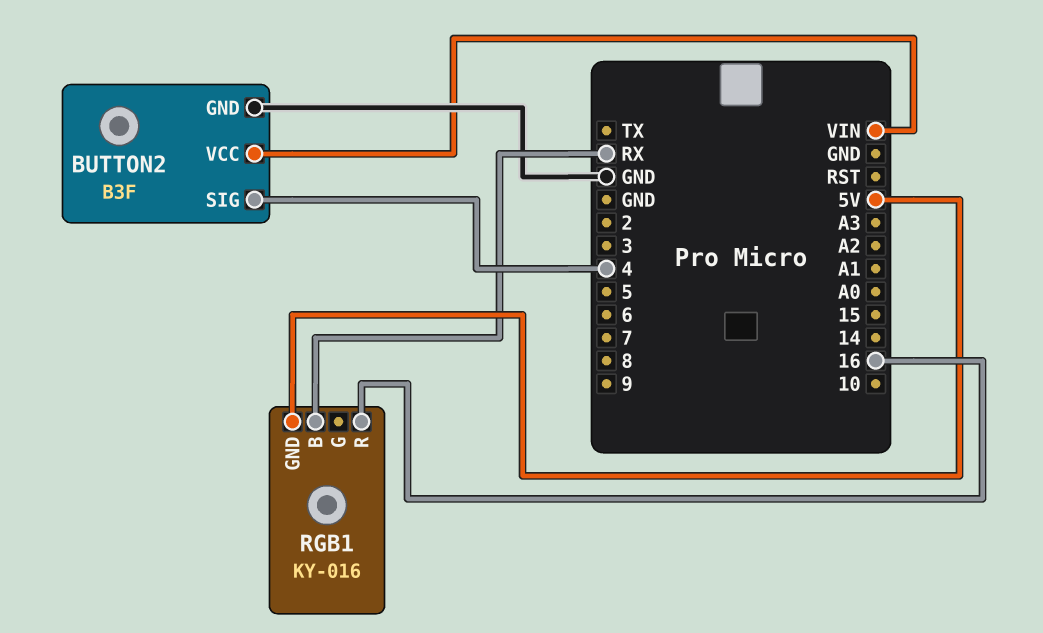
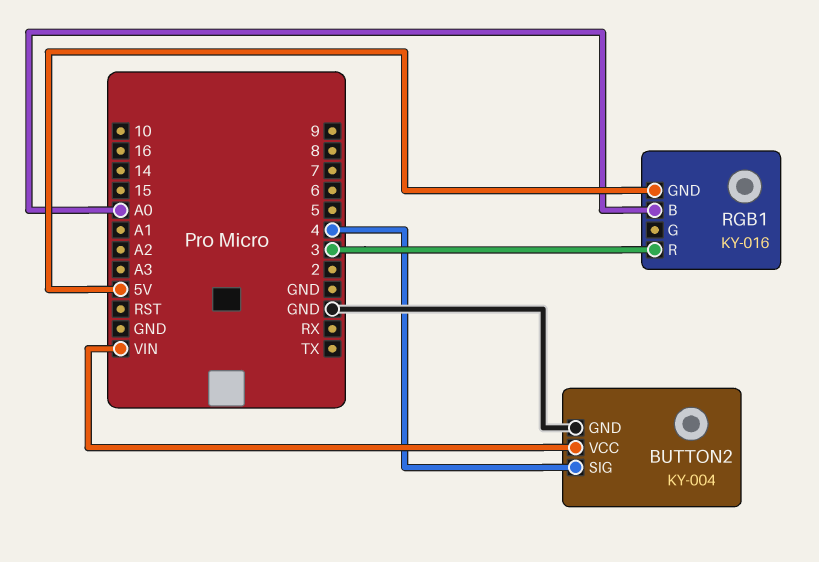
BUTTON2: B3F -> KY-004
RGB1 pin B: RX -> A0
RGB1 pin R: 16 -> 3

